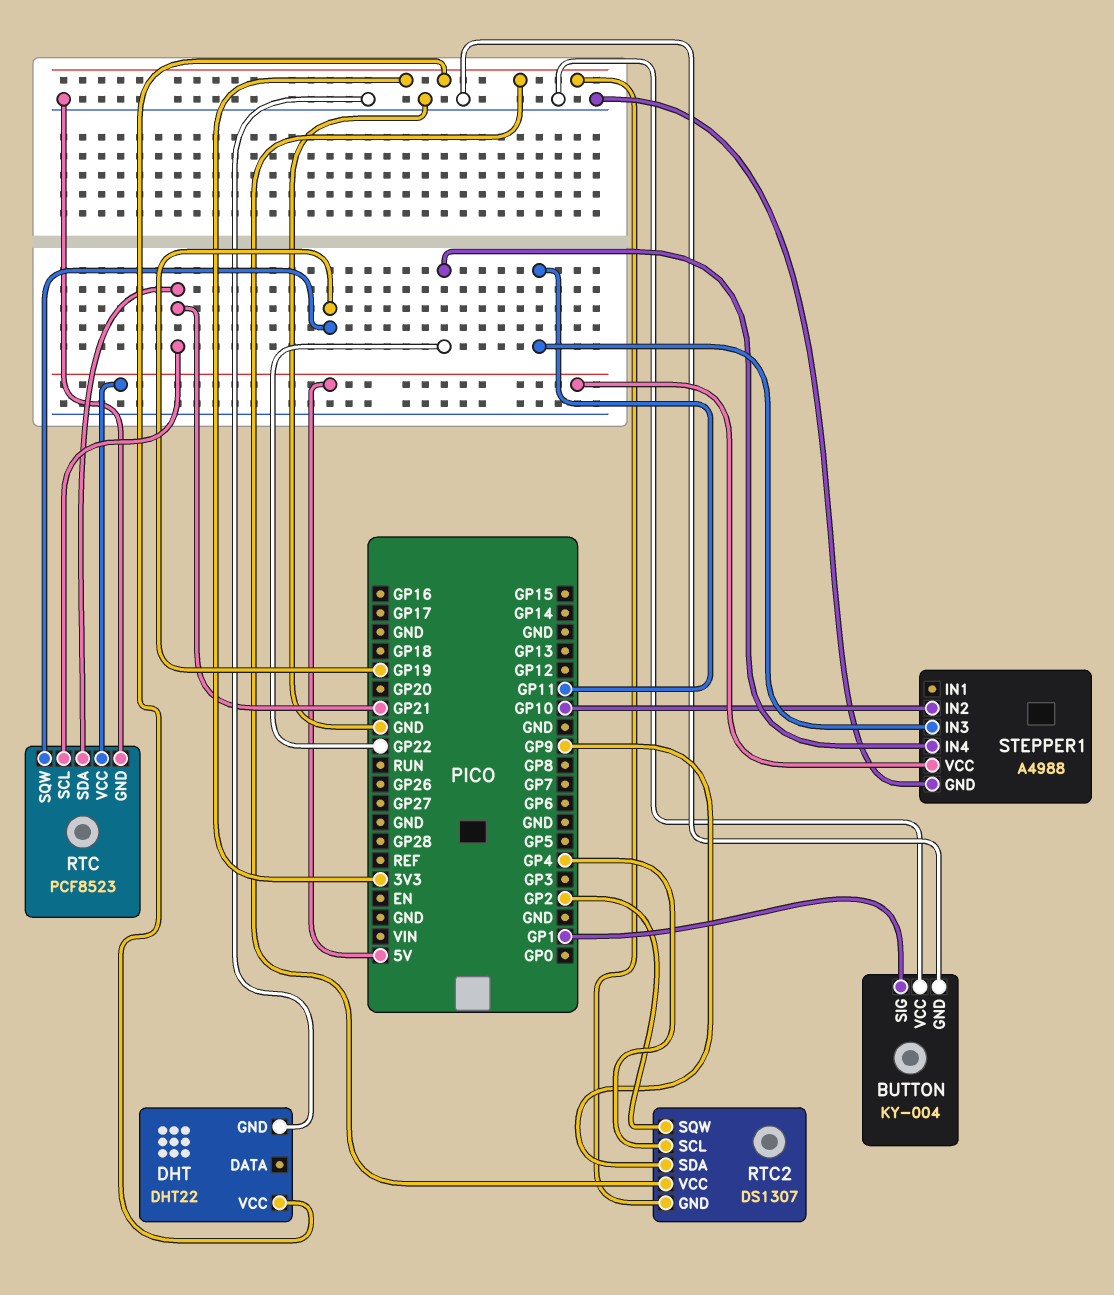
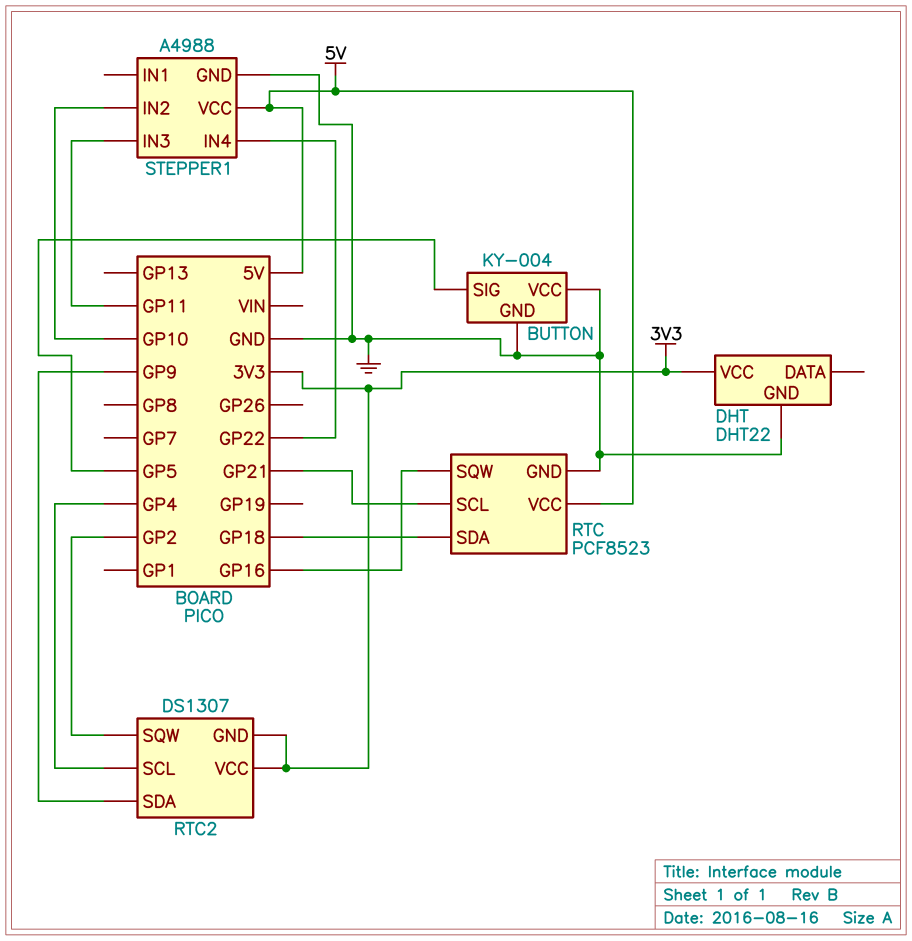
BUTTON pin SIG: GP1 -> GP5
RTC pin SDA: GP21 -> GP18
RTC pin SQW: GP19 -> GP16

